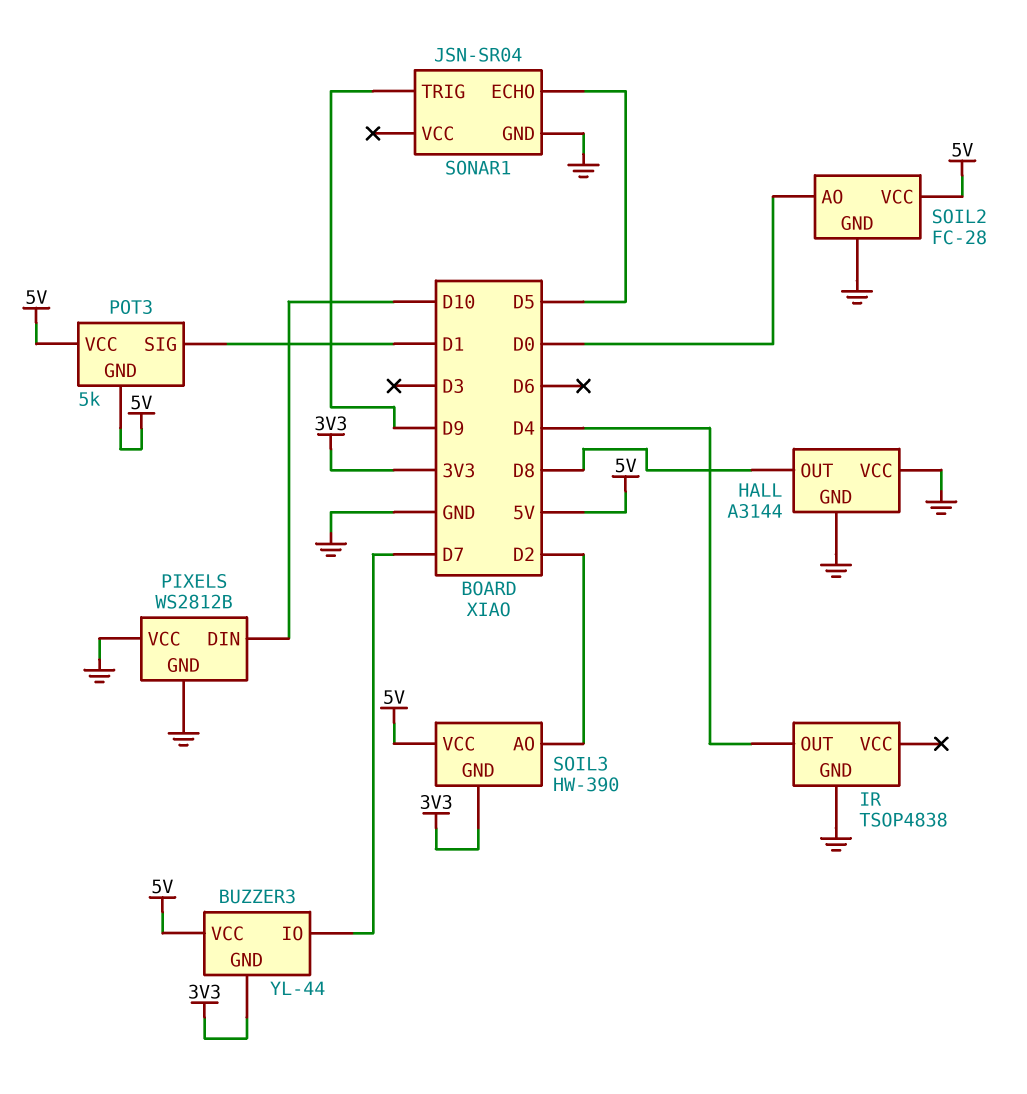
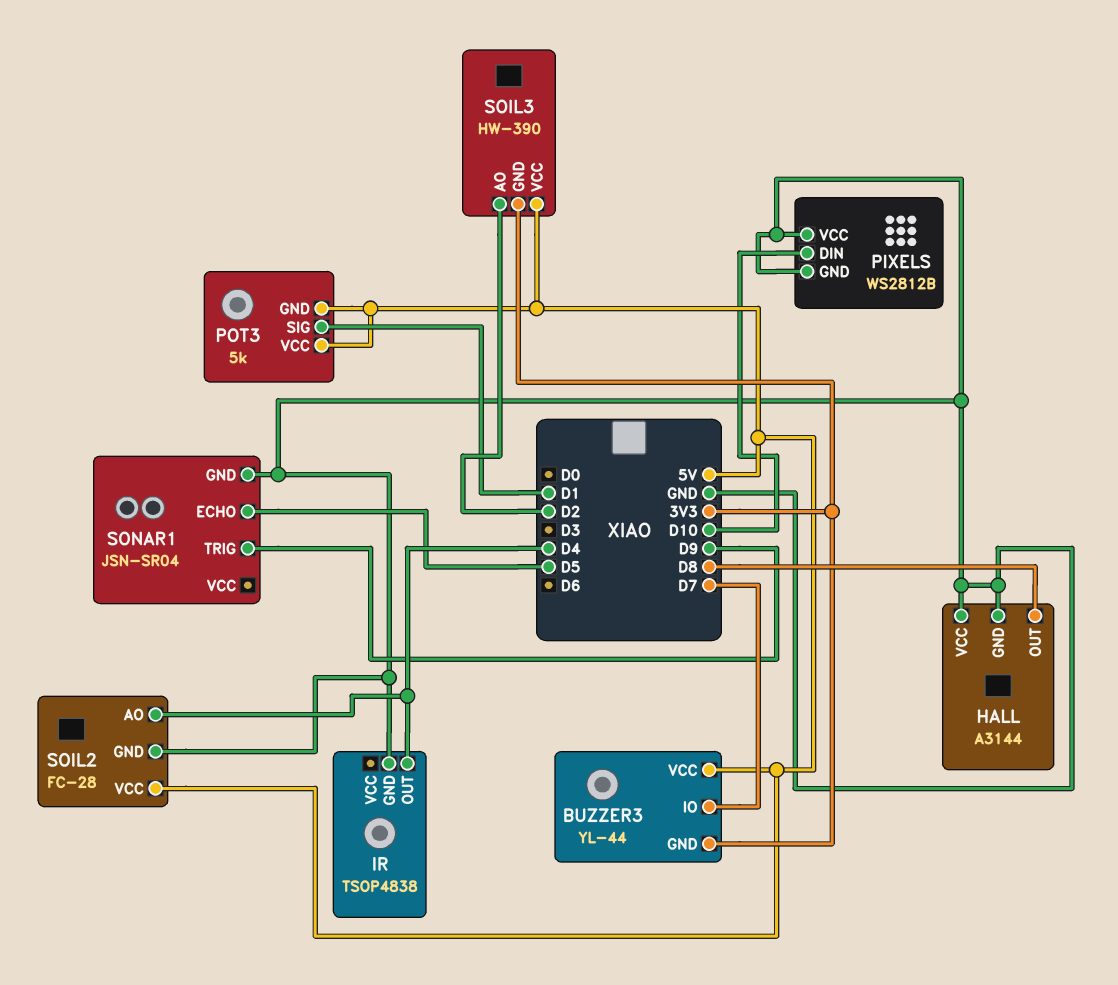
SOIL2 pin AO: D0 -> D4

